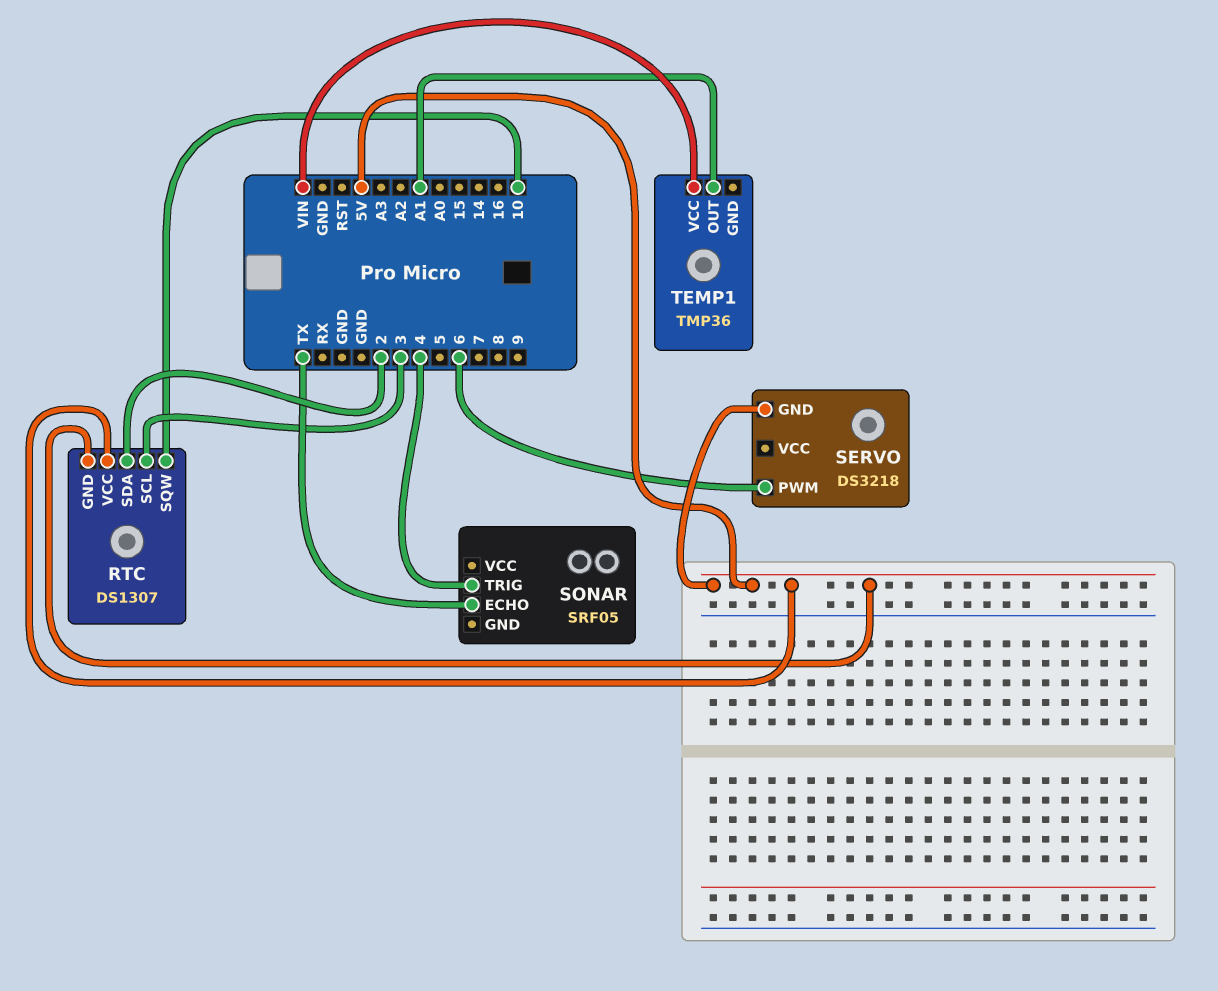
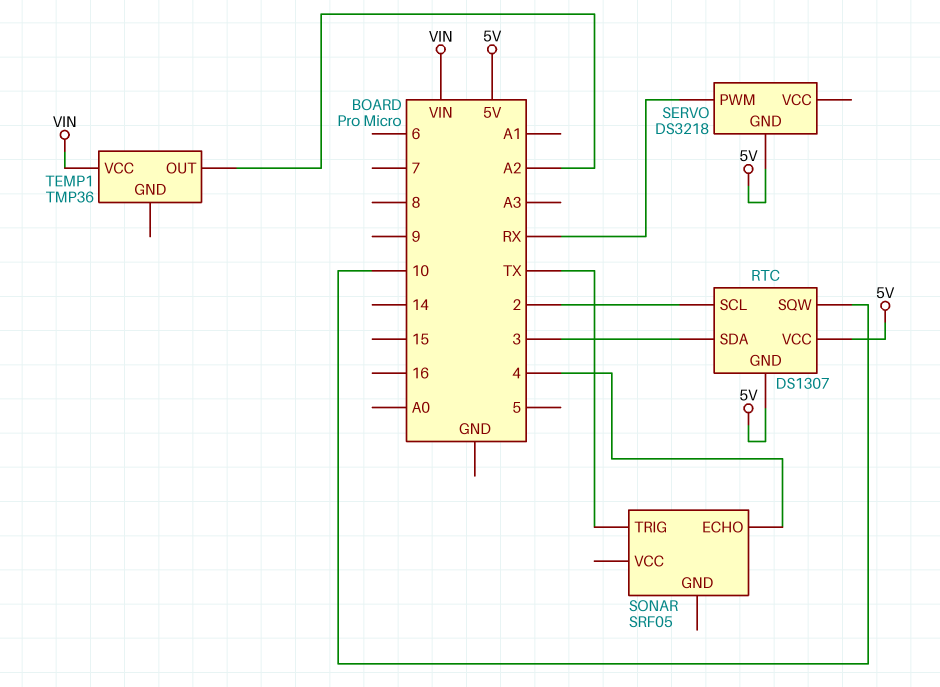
RTC pin SCL: 3 -> 2
RTC pin SDA: 2 -> 3
SERVO pin PWM: 6 -> RX
SONAR pin ECHO: TX -> 4
SONAR pin TRIG: 4 -> TX
TEMP1 pin OUT: A1 -> A2

